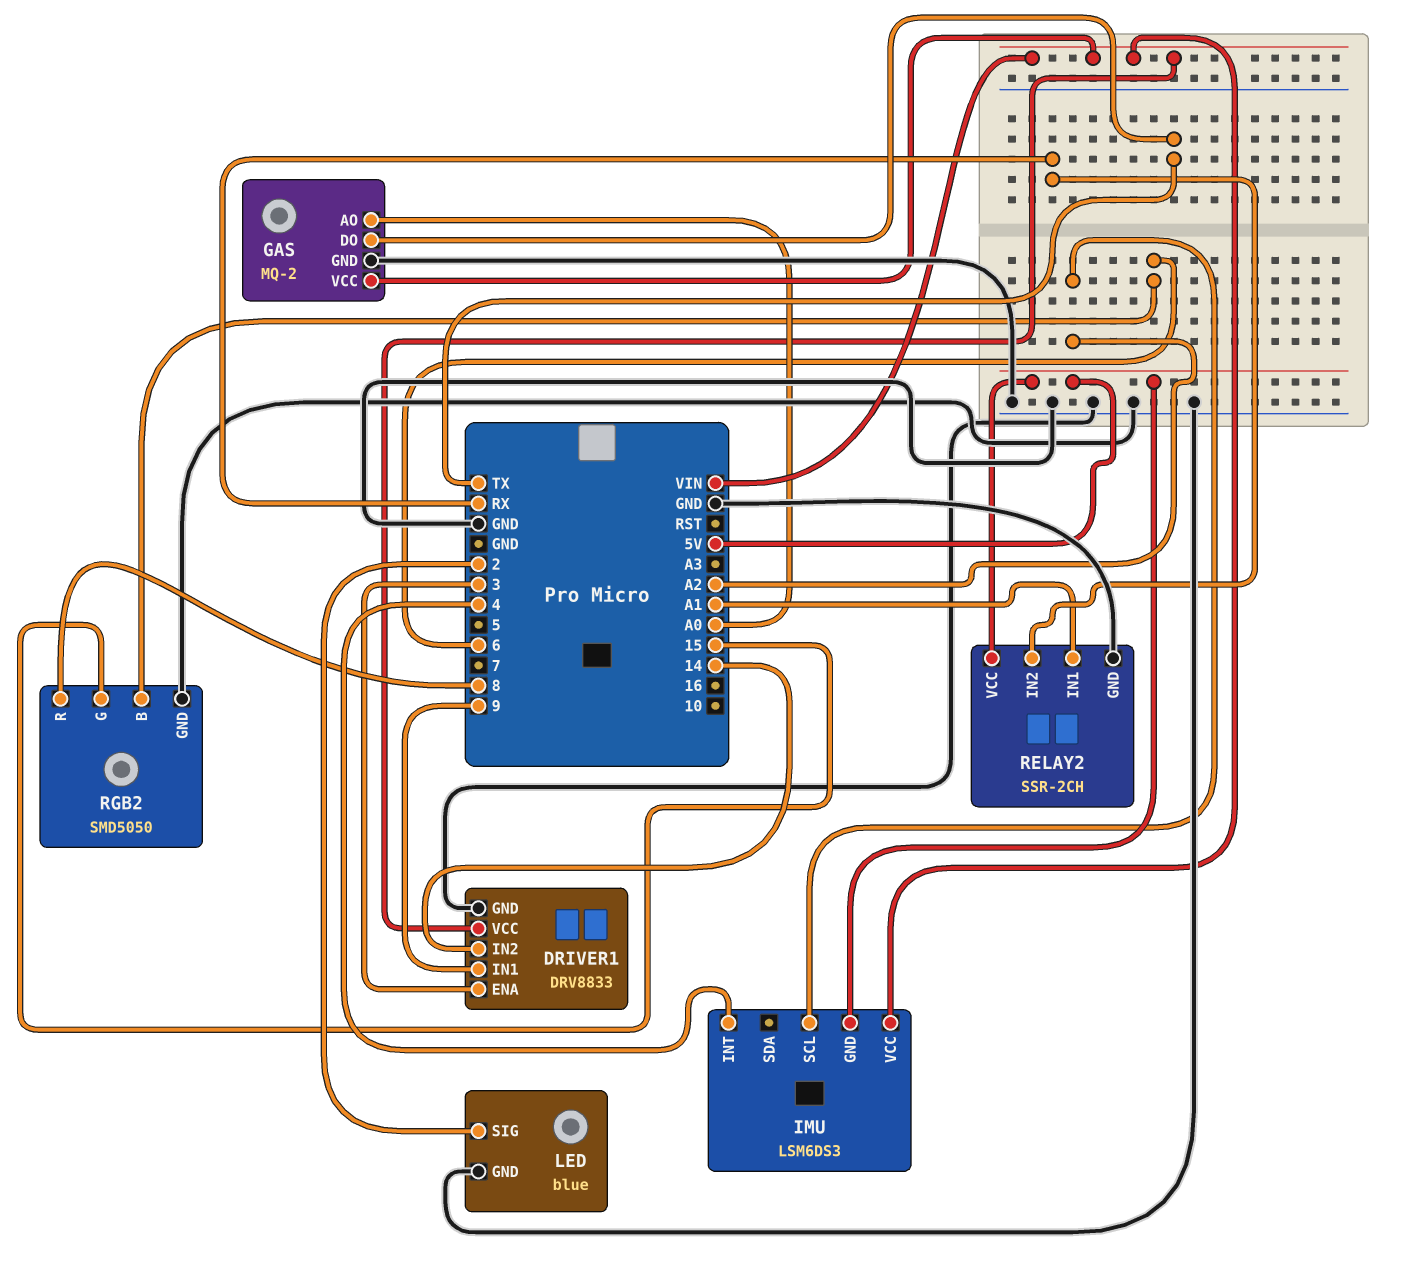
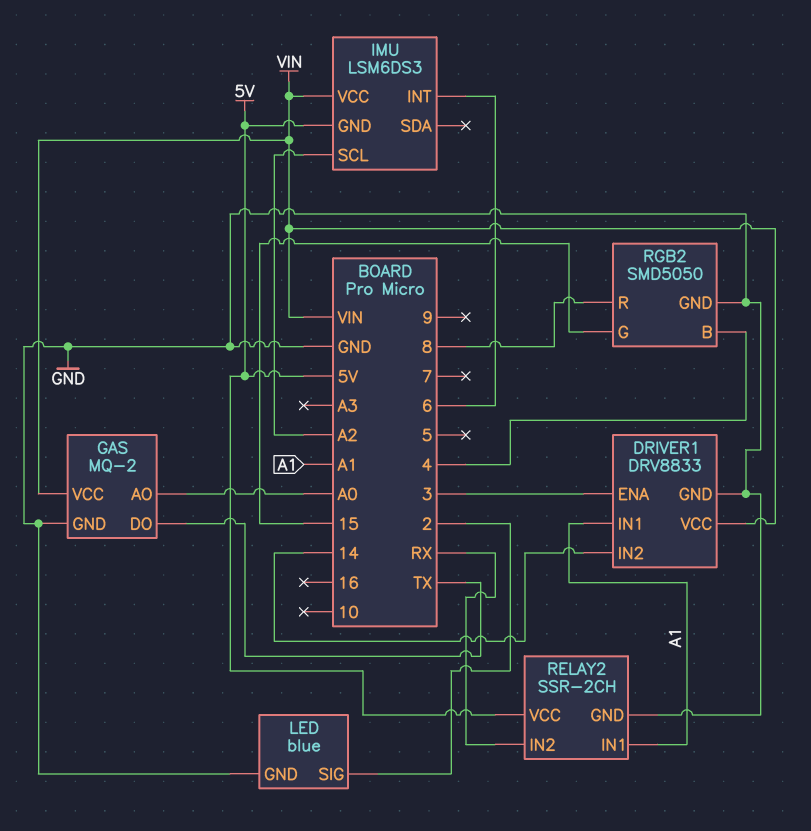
DRIVER1 pin IN1: 9 -> A1
IMU pin INT: 4 -> 6
RGB2 pin B: 6 -> 4

